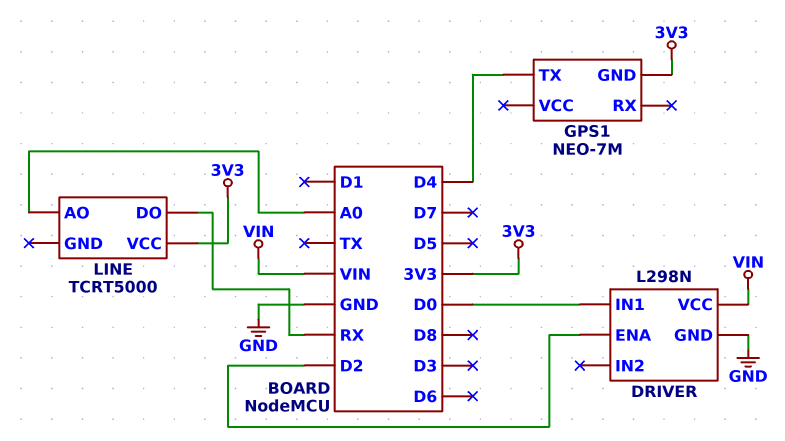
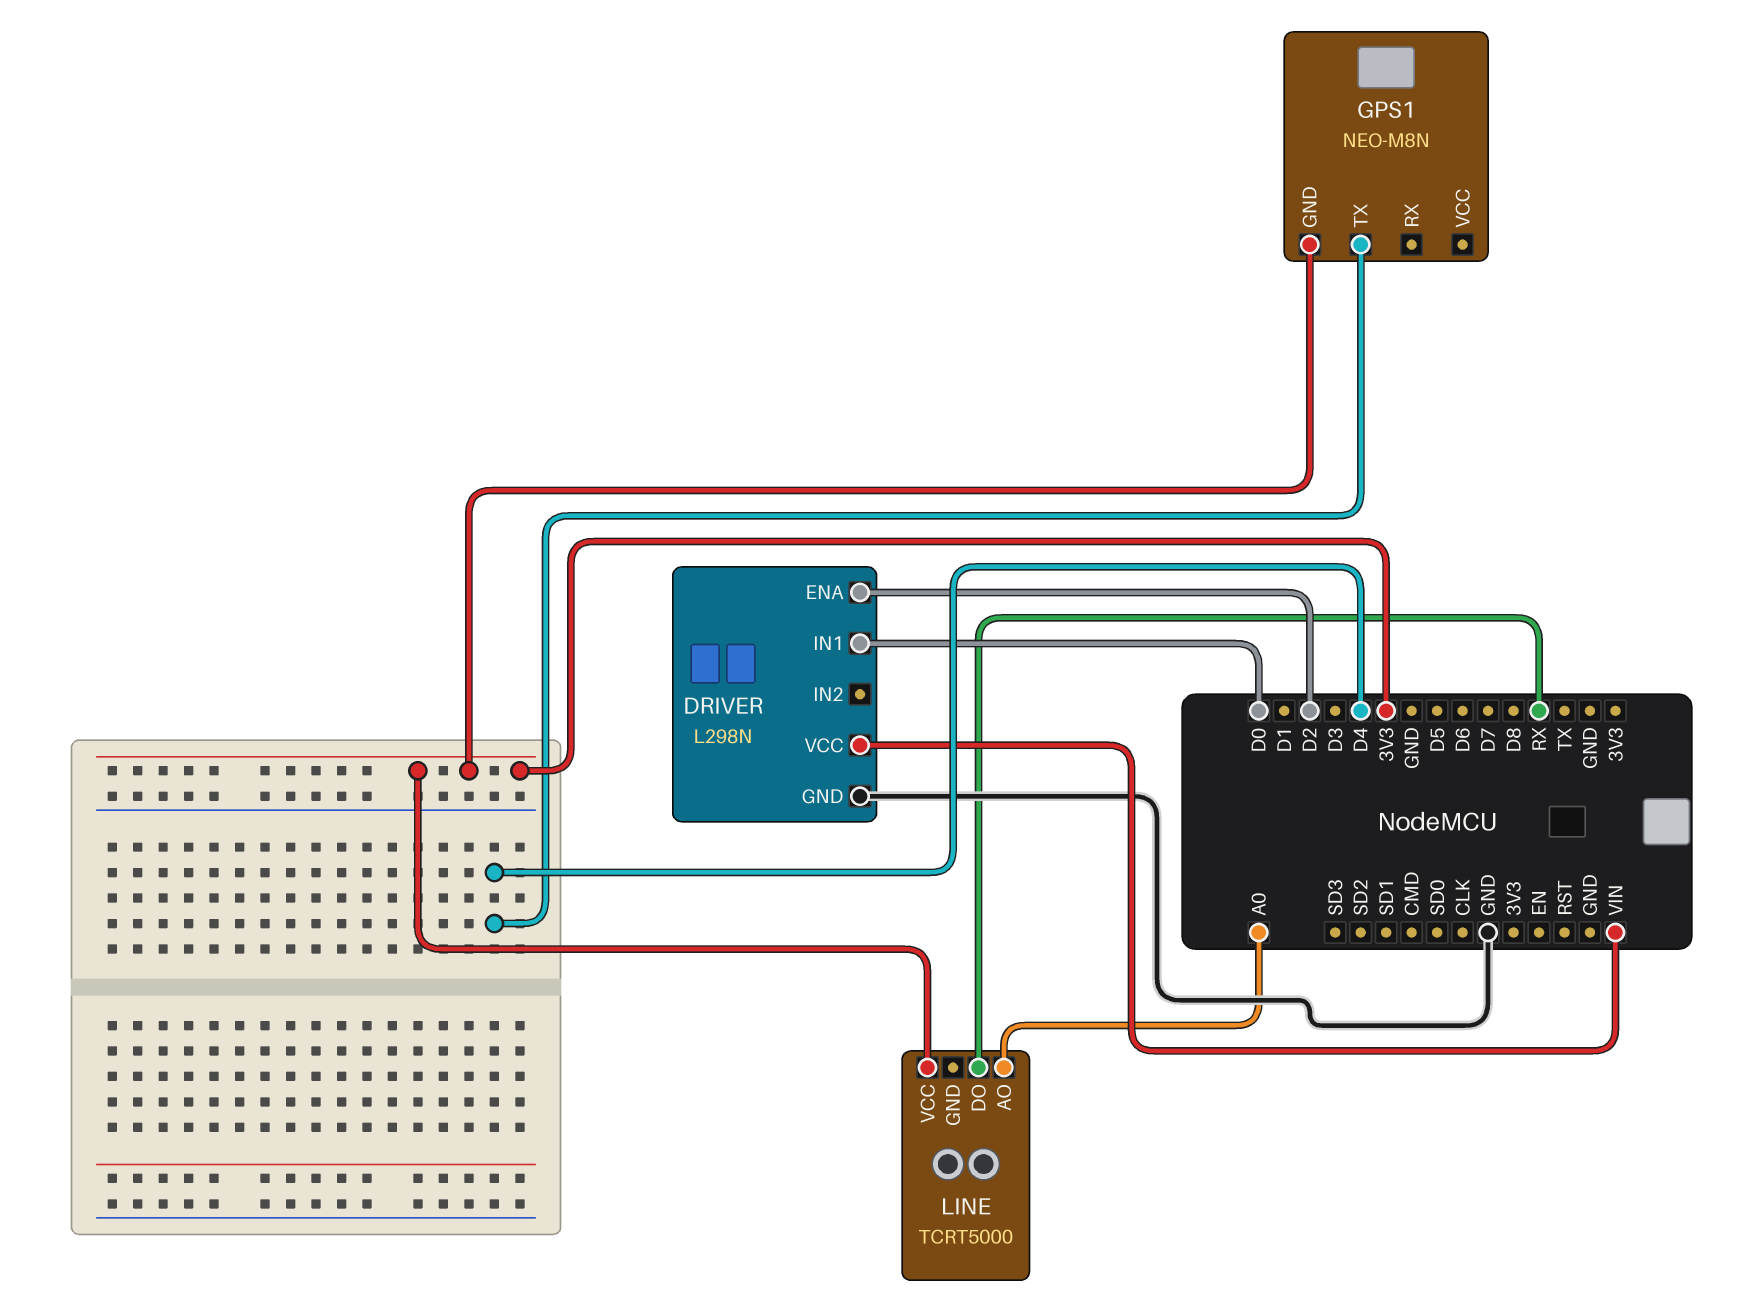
GPS1: NEO-7M -> NEO-M8N

